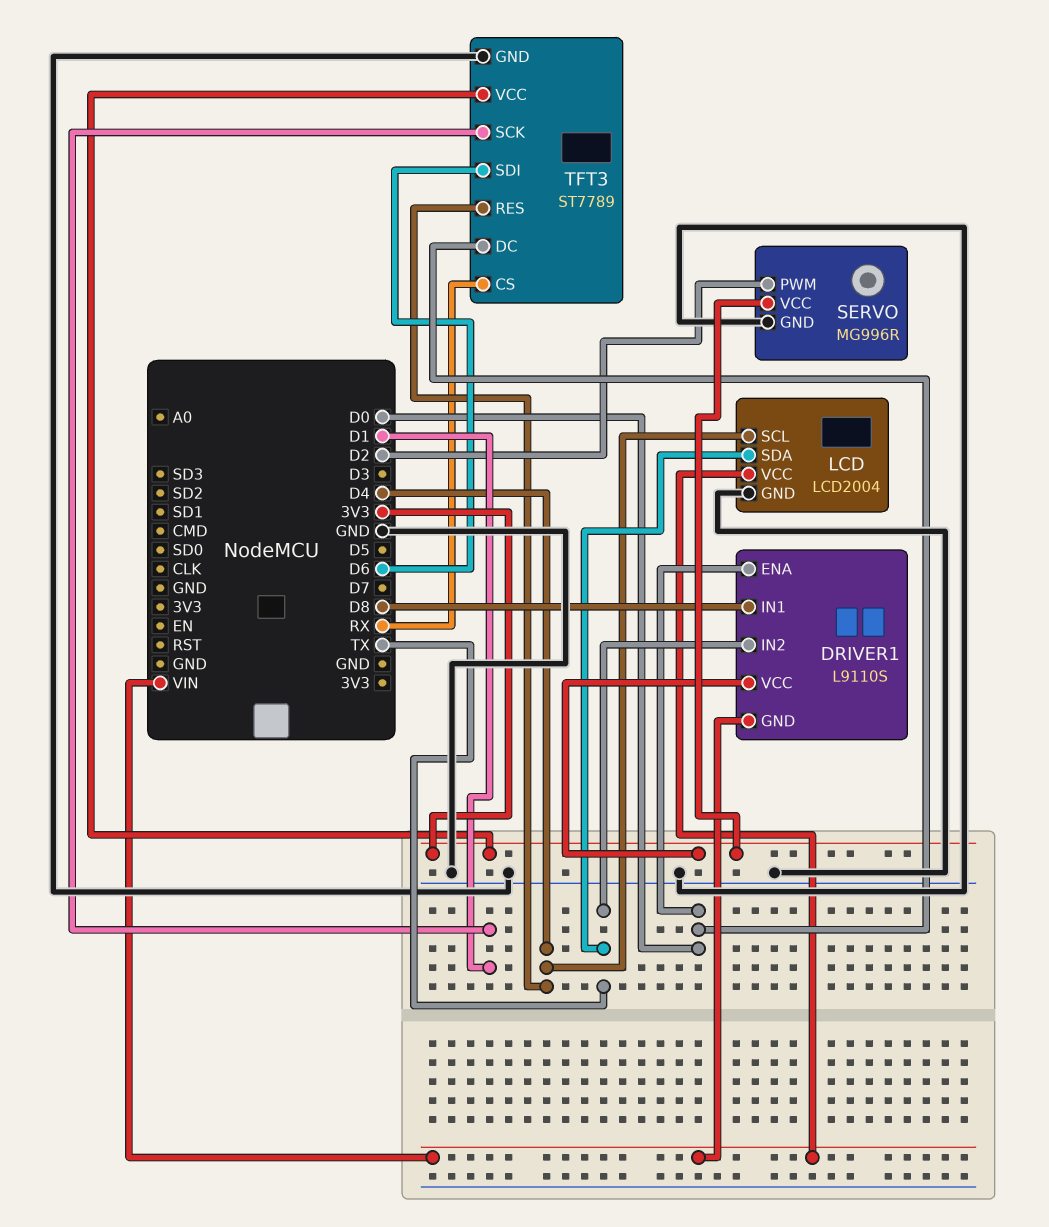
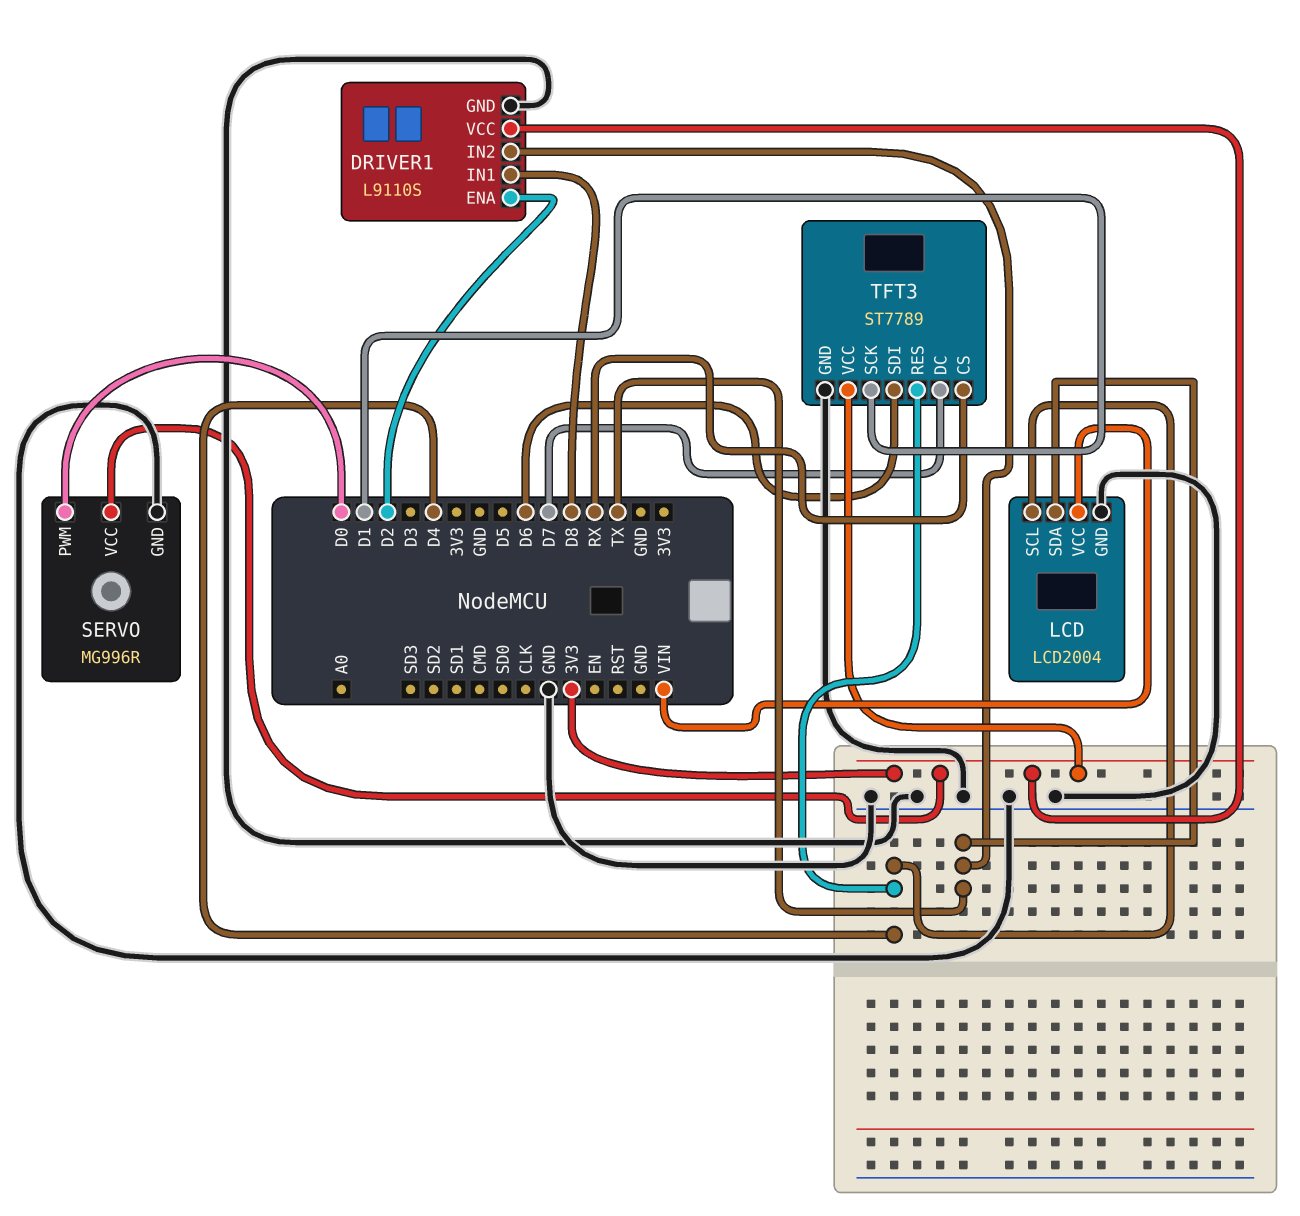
DRIVER1 pin ENA: D0 -> D2
DRIVER1 pin GND: VIN -> GND
SERVO pin PWM: D2 -> D0
TFT3 pin DC: D0 -> D7

